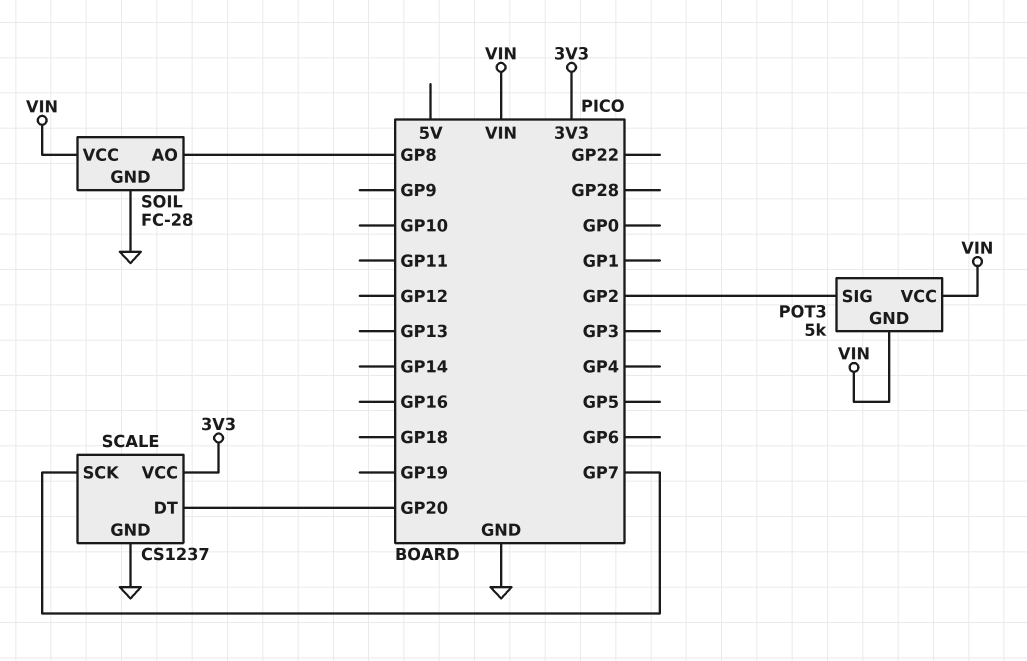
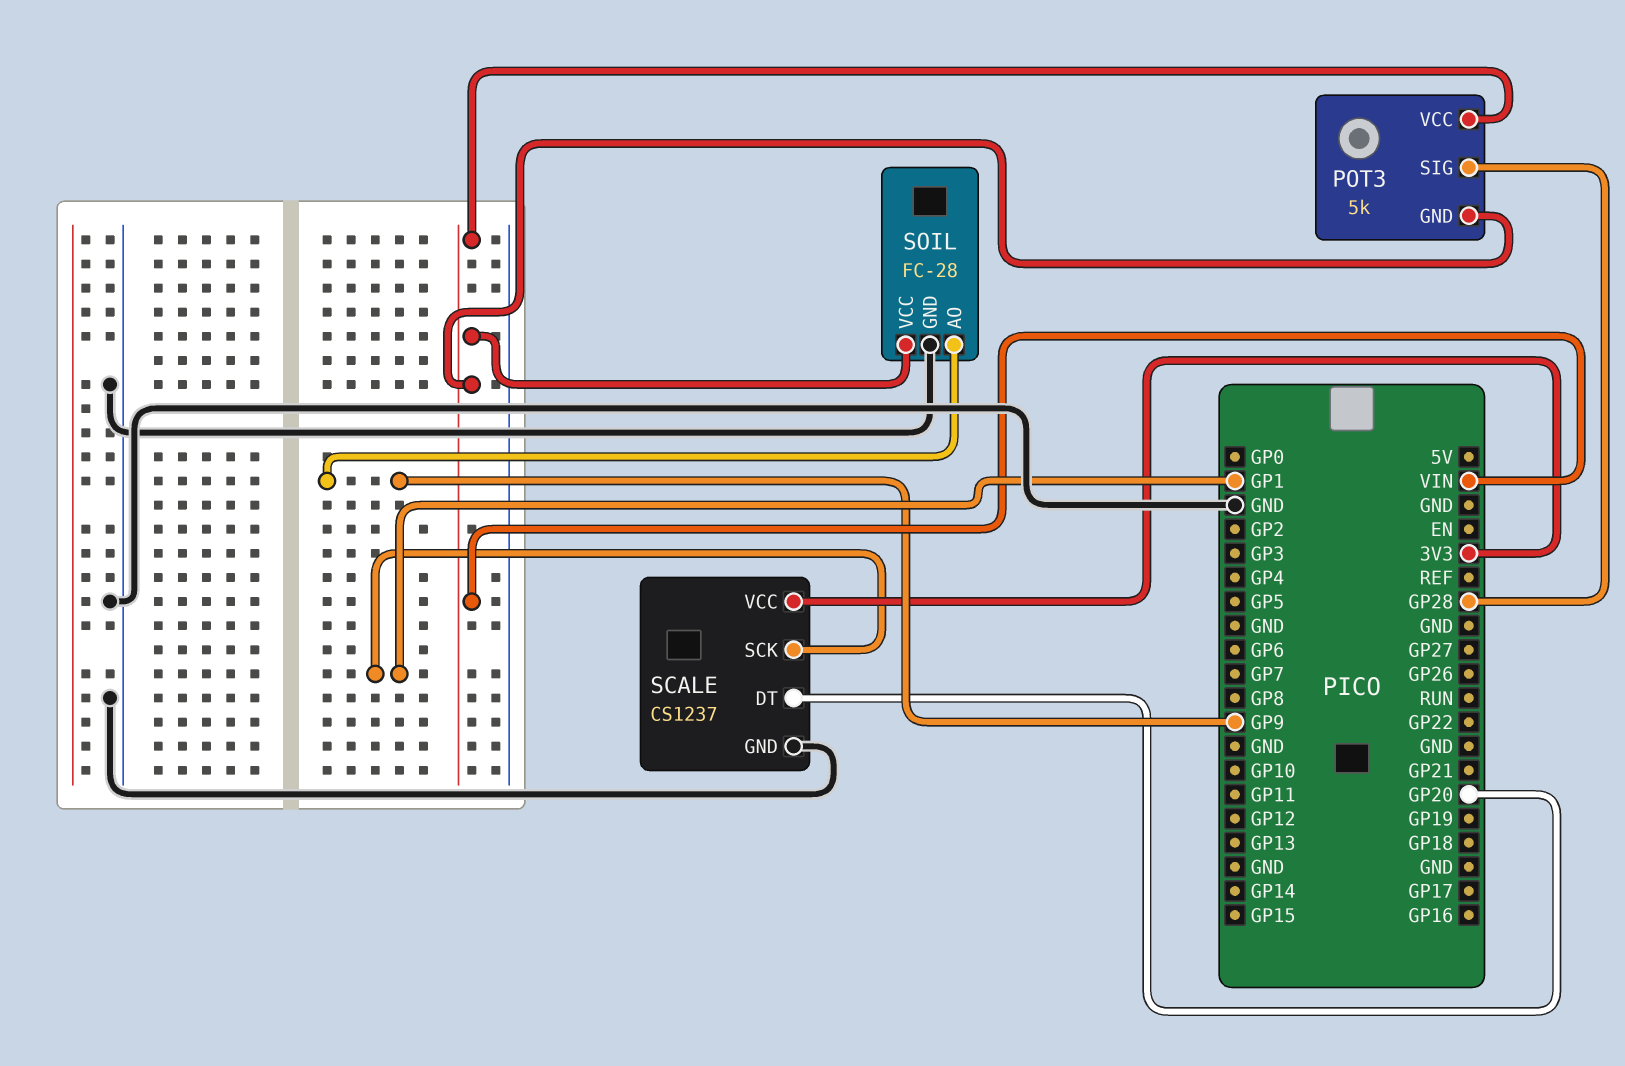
POT3 pin SIG: GP2 -> GP28
SCALE pin SCK: GP7 -> GP1
SOIL pin AO: GP8 -> GP9

